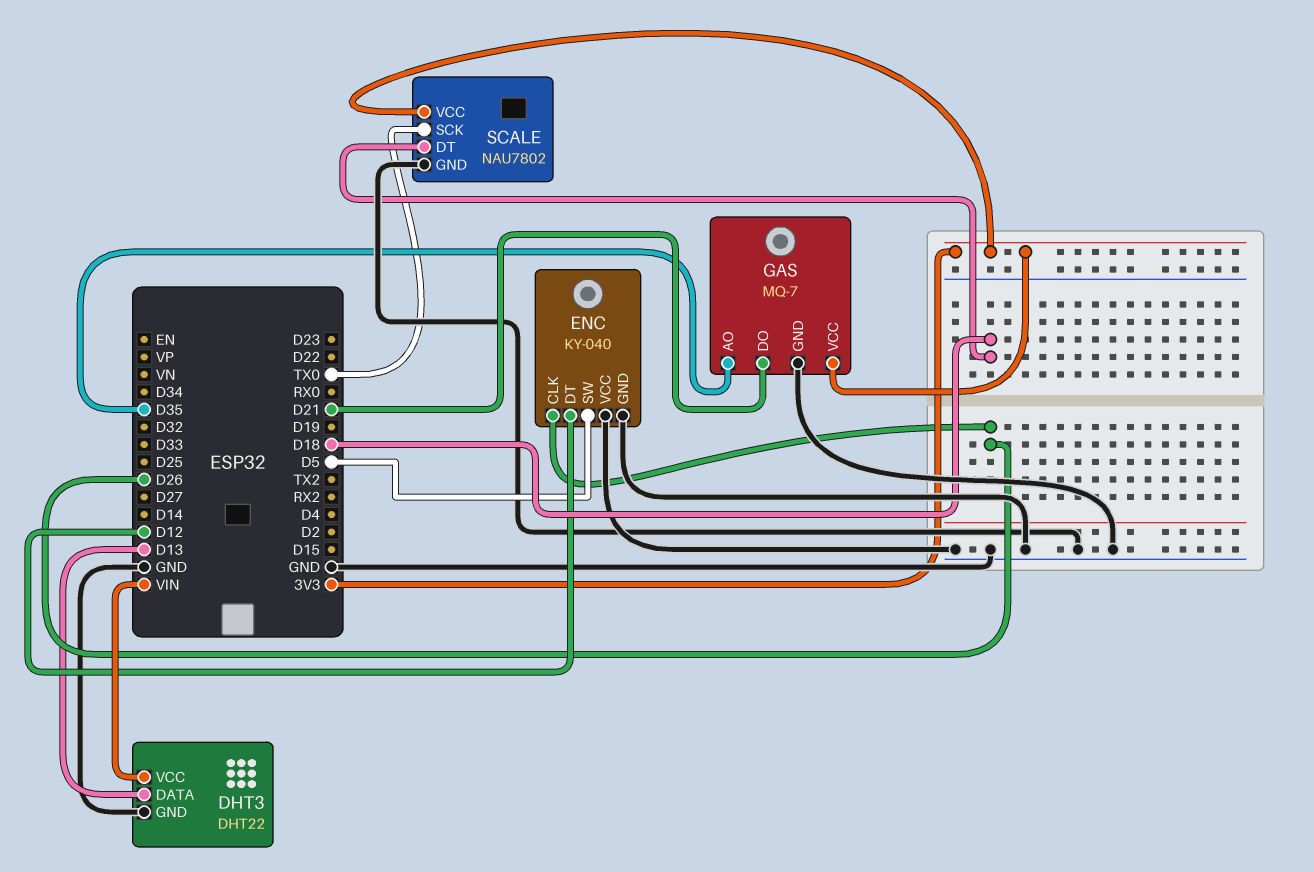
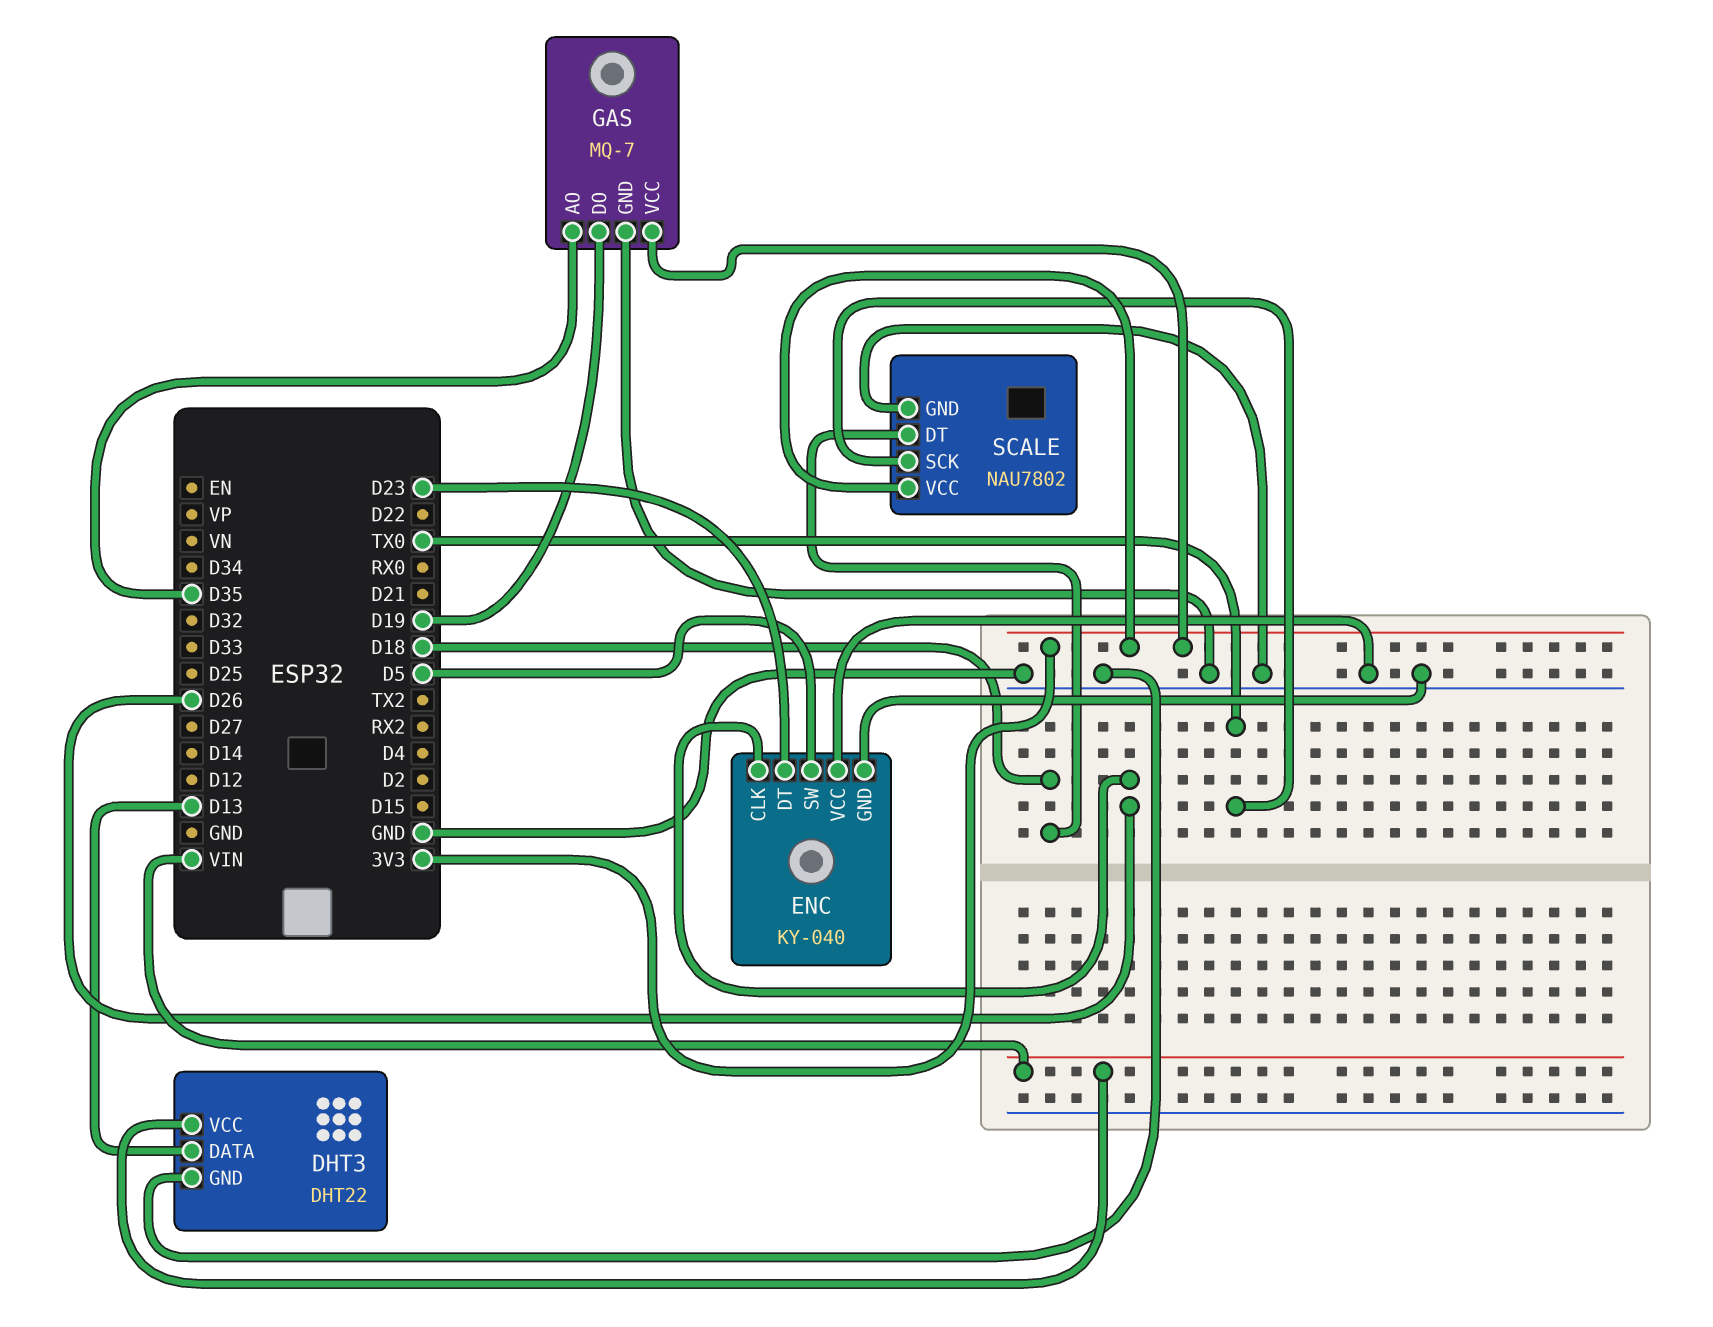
ENC pin DT: D12 -> D23
GAS pin DO: D21 -> D19

